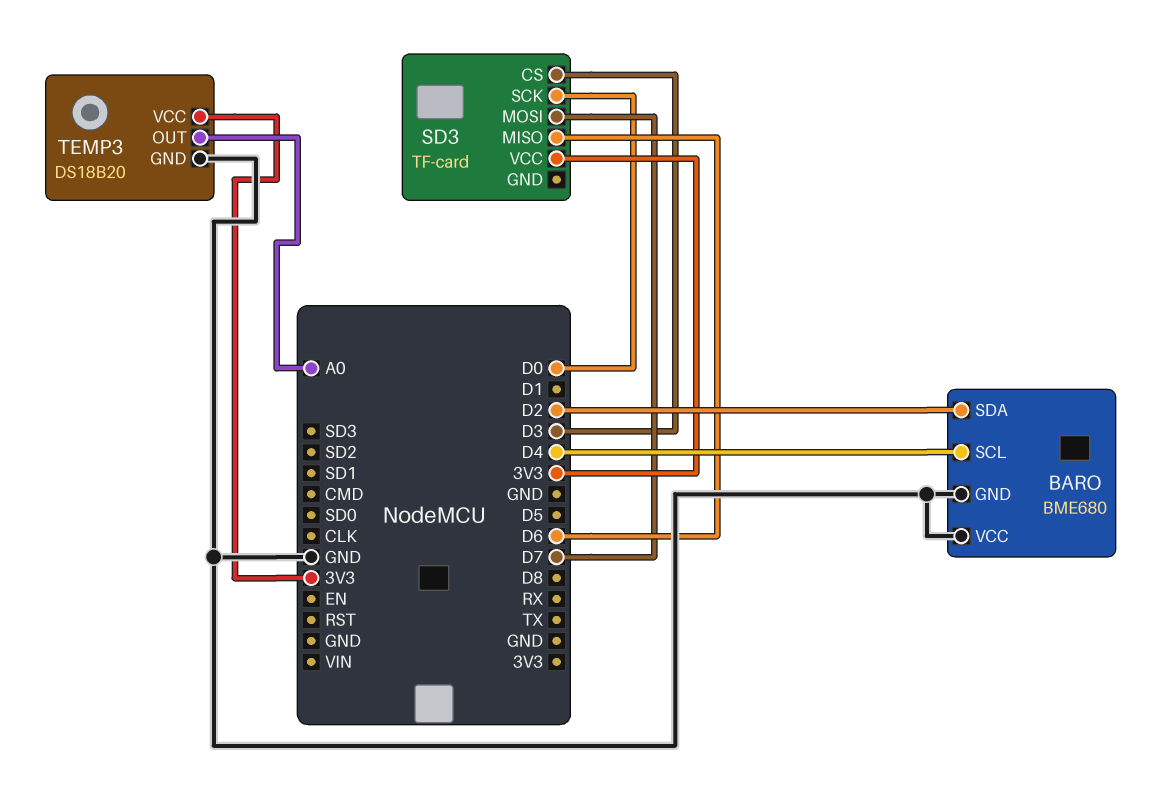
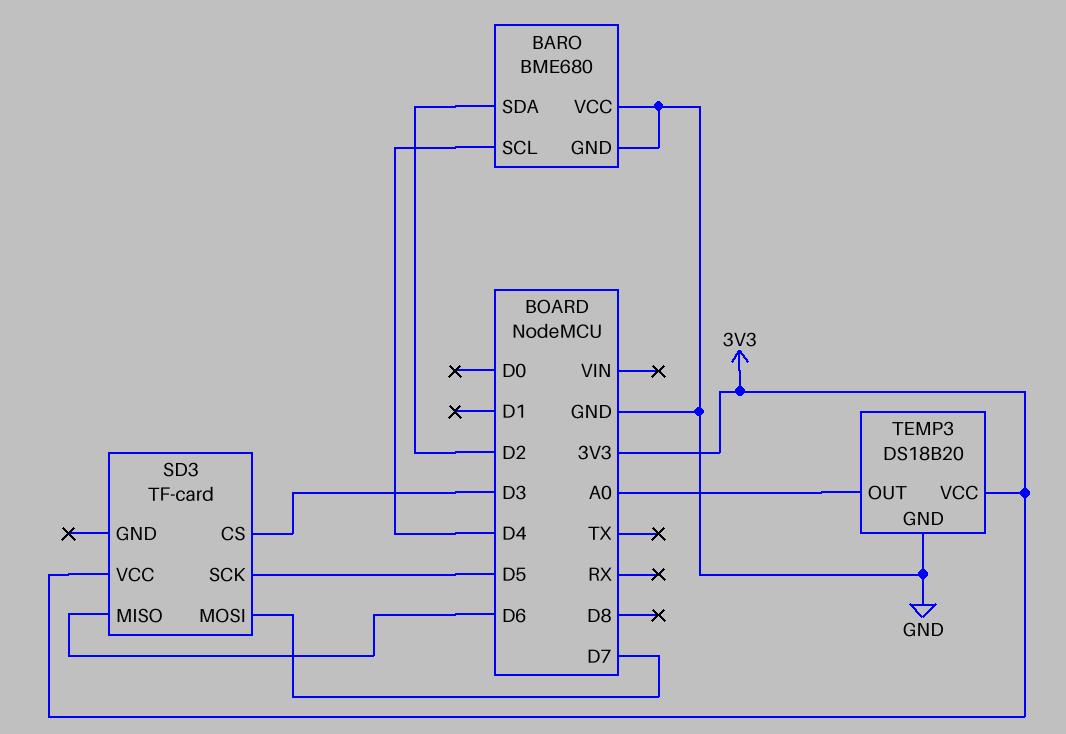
SD3 pin SCK: D0 -> D5

